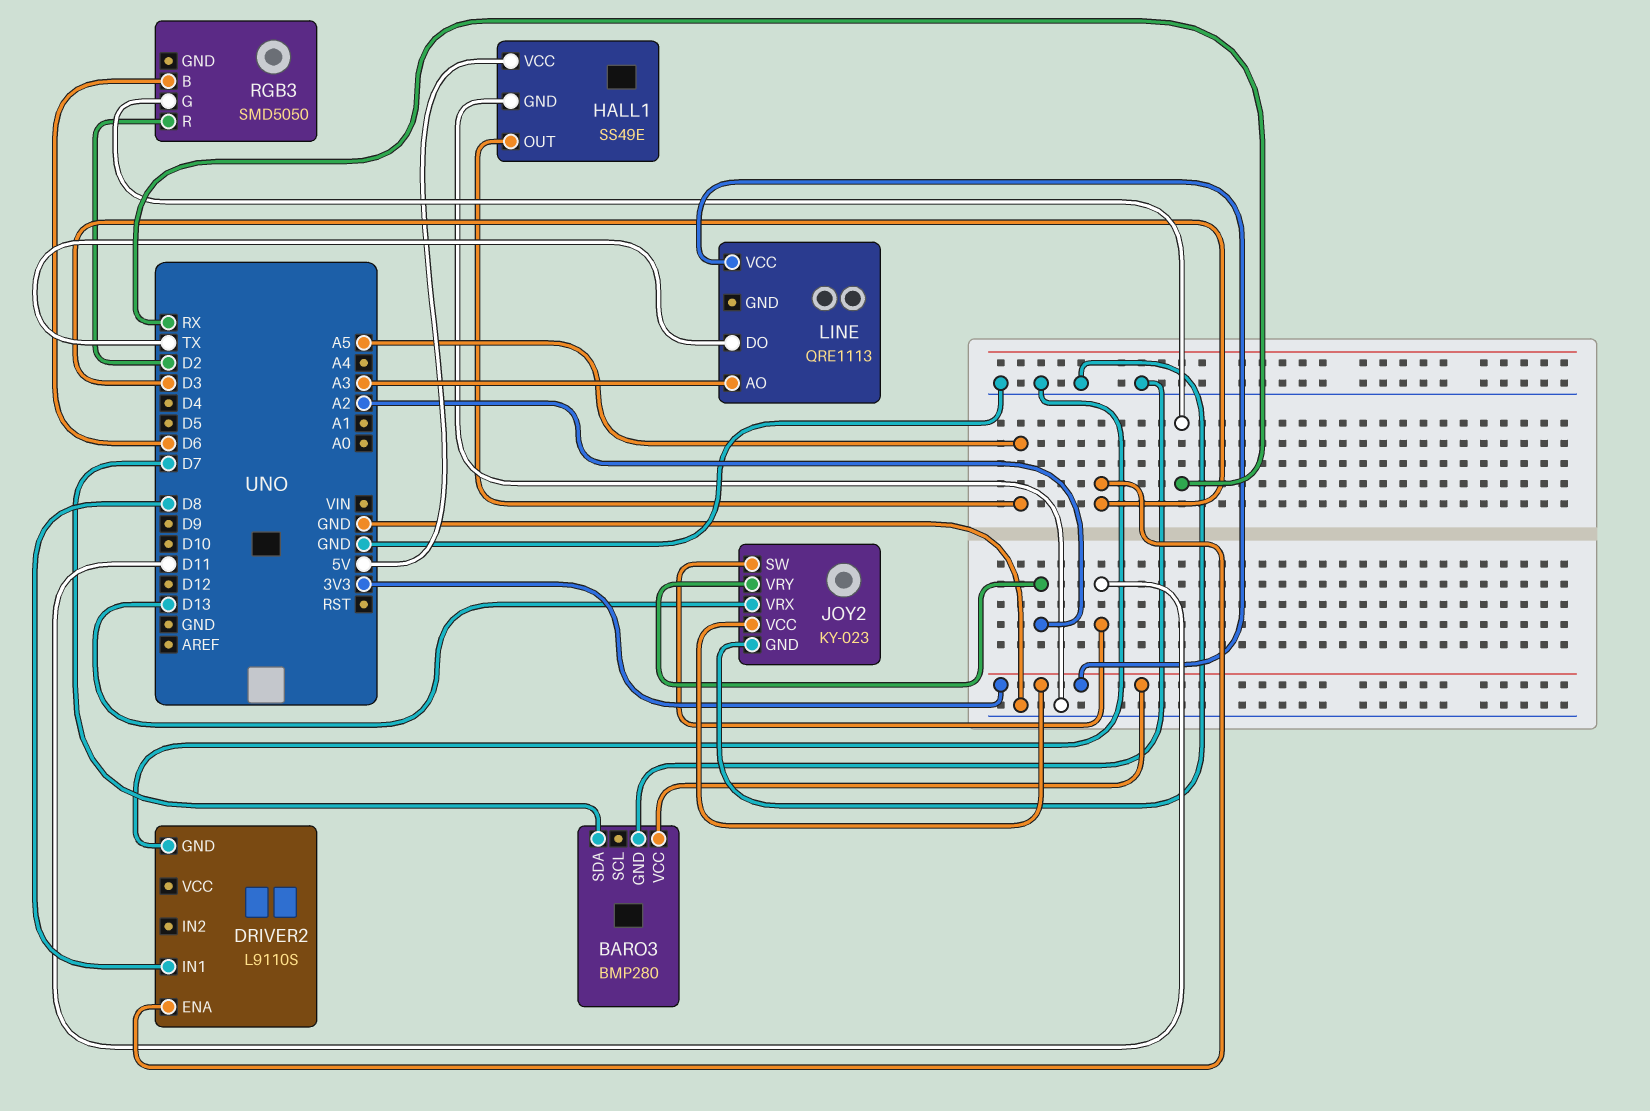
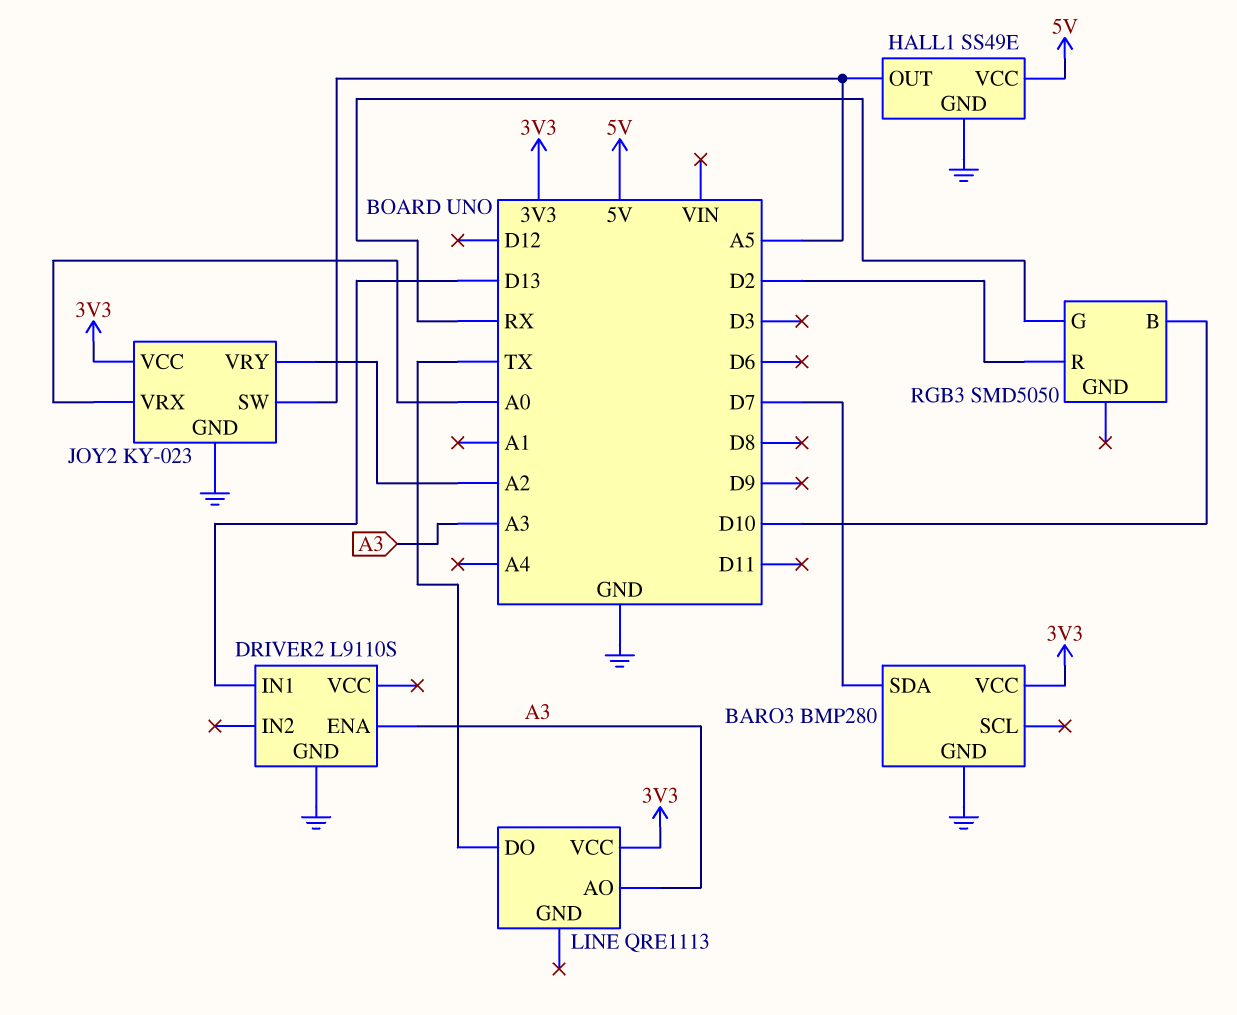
DRIVER2 pin ENA: D3 -> A3
DRIVER2 pin IN1: D8 -> D13
JOY2 pin SW: D11 -> A5
JOY2 pin VRX: D13 -> A0
RGB3 pin B: D6 -> D10

